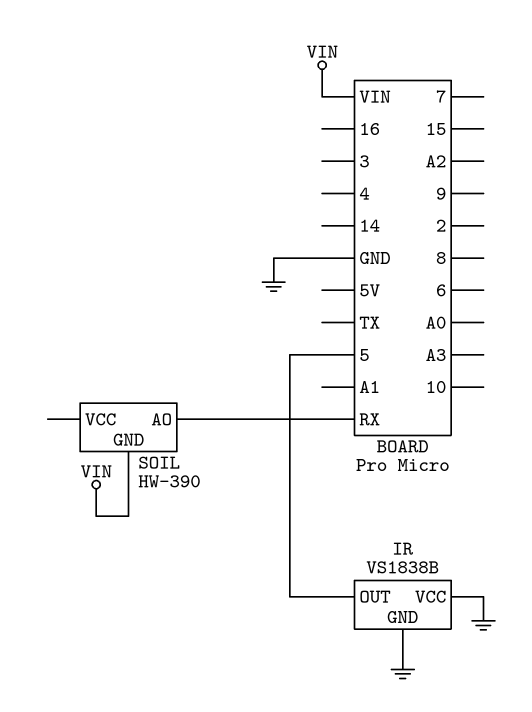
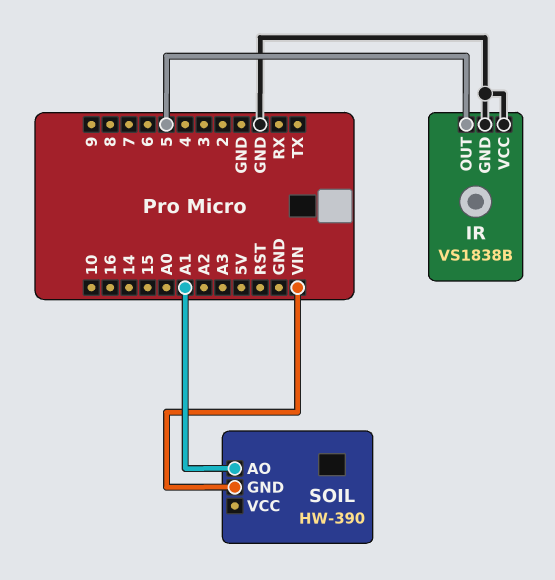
SOIL pin AO: RX -> A1

